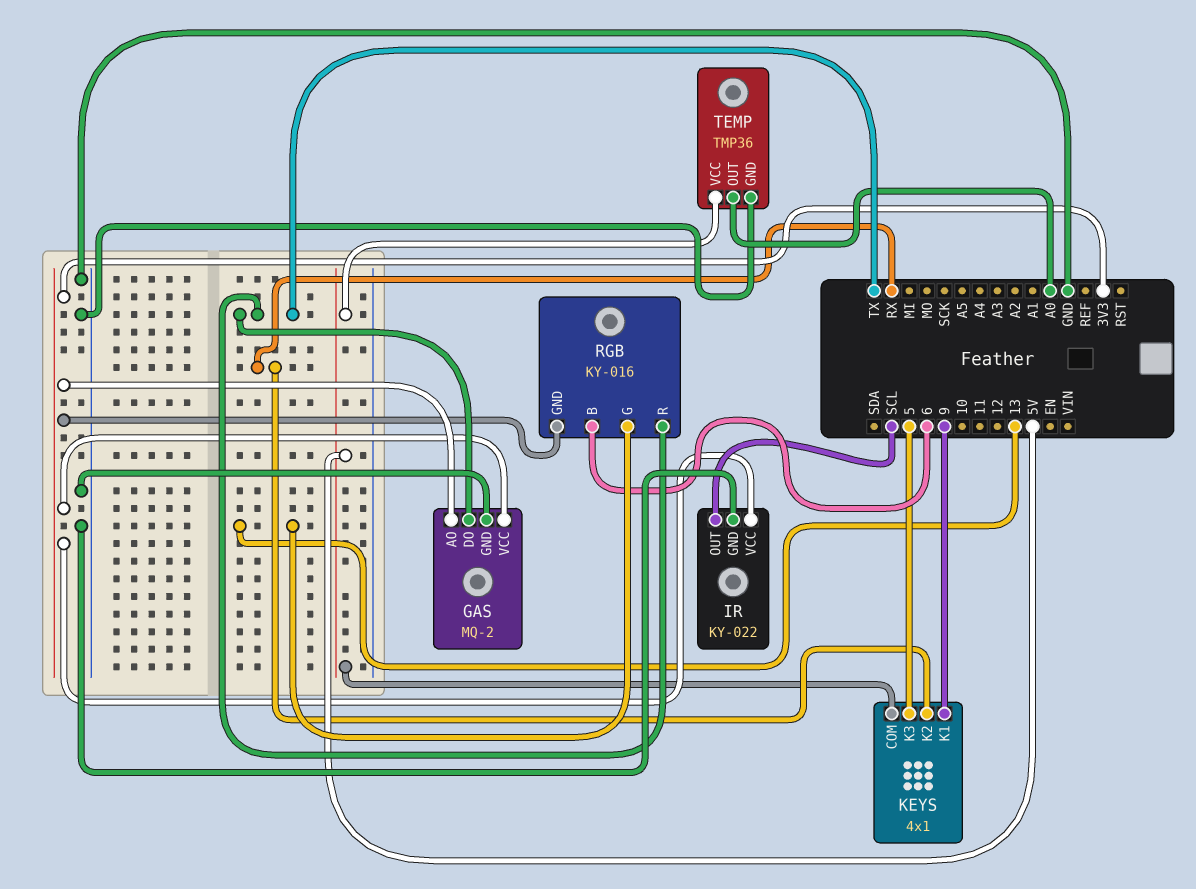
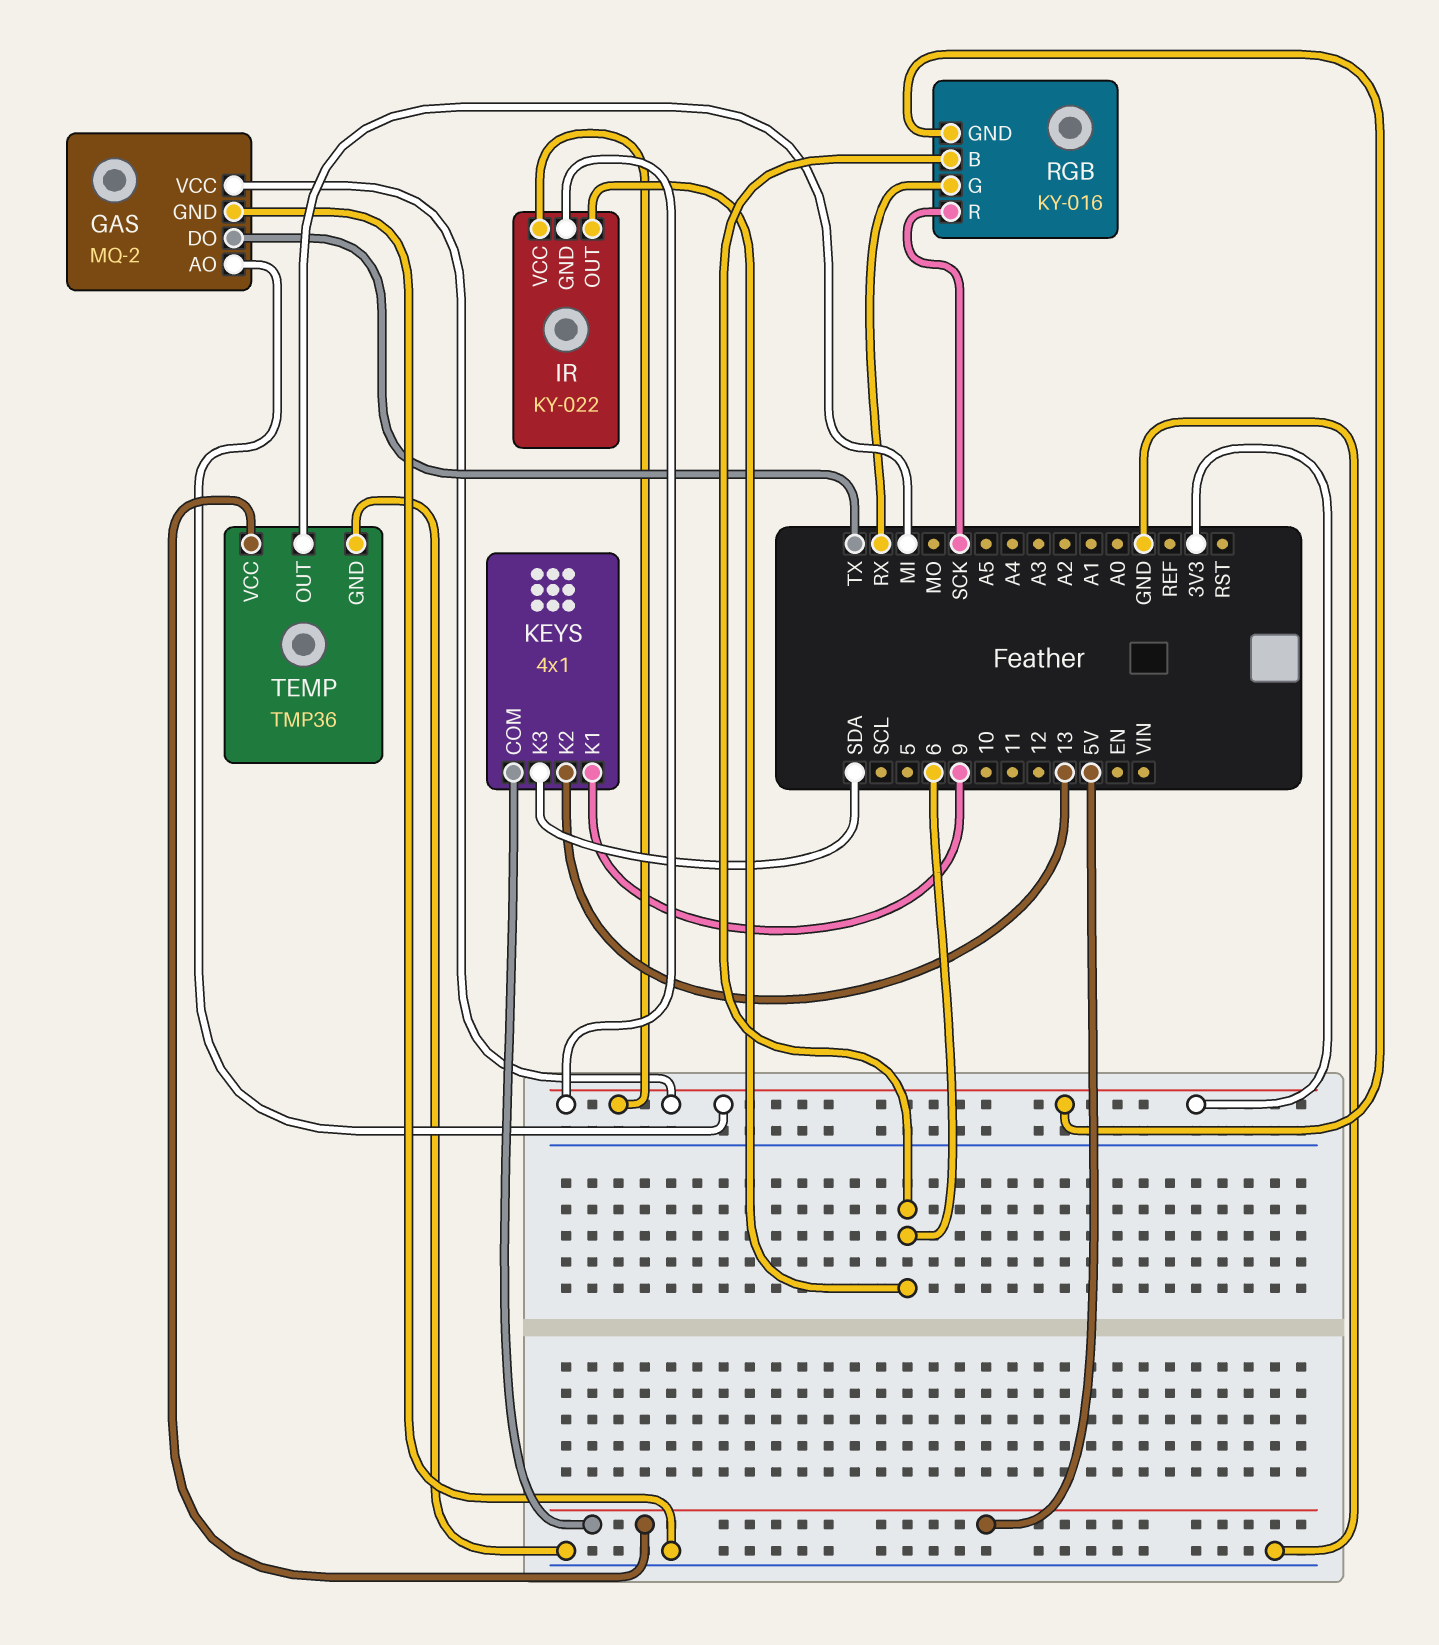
IR pin GND: GND -> 3V3
IR pin OUT: SCL -> 6
KEYS pin K2: RX -> 13
KEYS pin K3: 5 -> SDA
RGB pin G: 13 -> RX
RGB pin R: TX -> SCK
TEMP pin OUT: A0 -> MI

